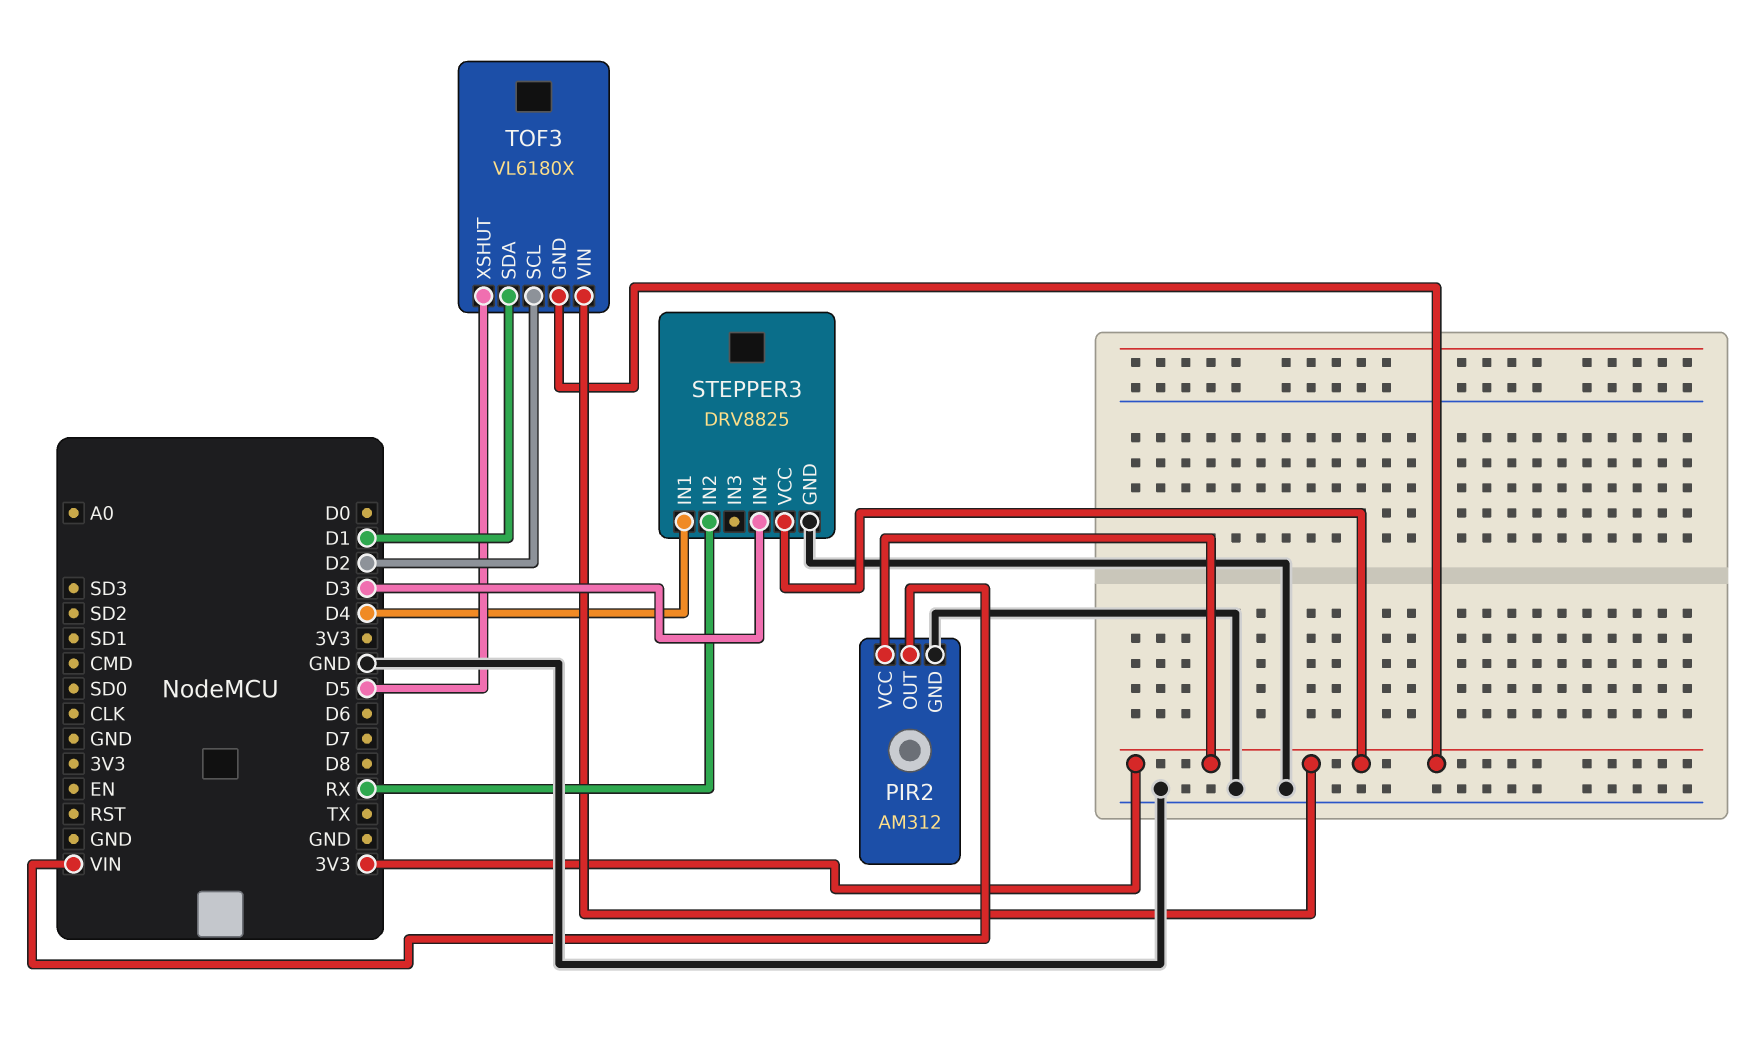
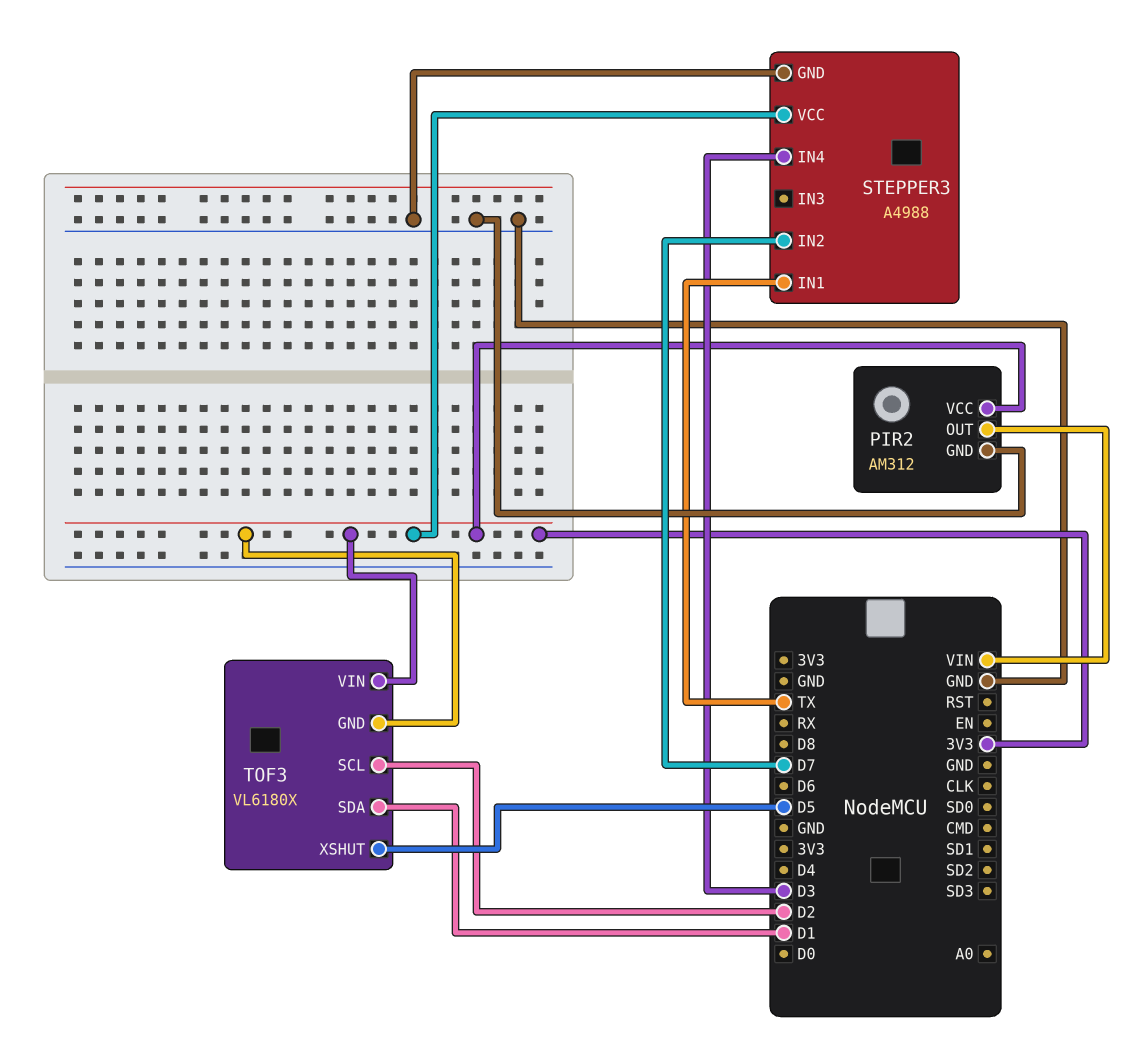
STEPPER3: DRV8825 -> A4988
STEPPER3 pin IN1: D4 -> TX
STEPPER3 pin IN2: RX -> D7

